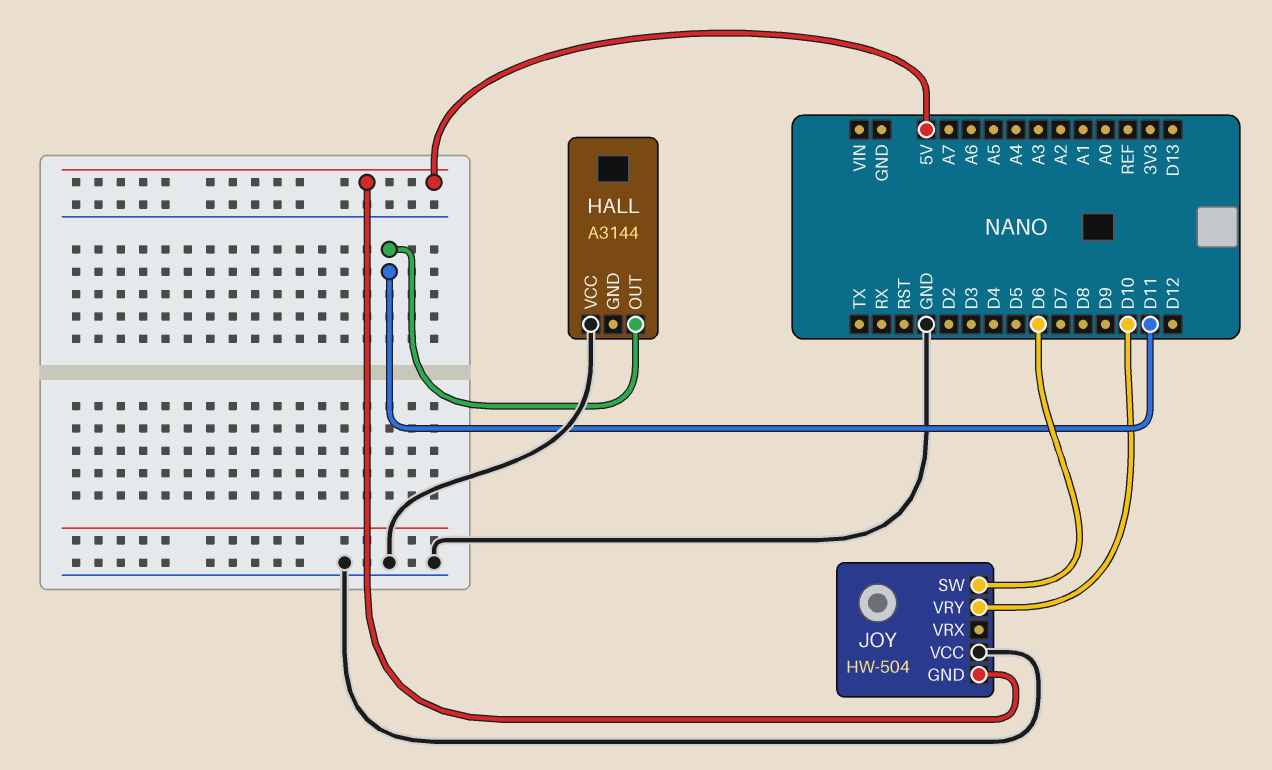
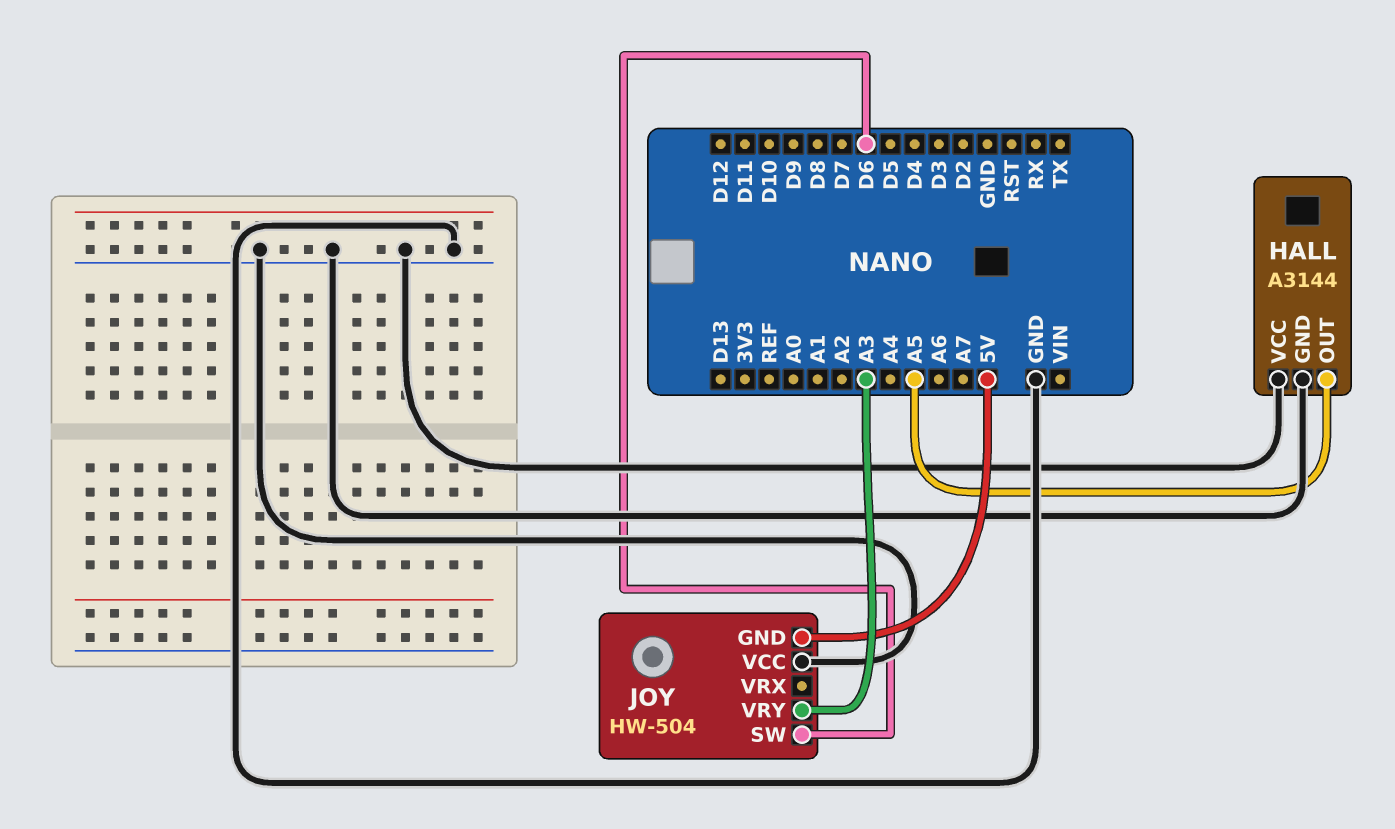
HALL pin GND: none -> GND
HALL pin OUT: D11 -> A5
JOY pin VRY: D10 -> A3

